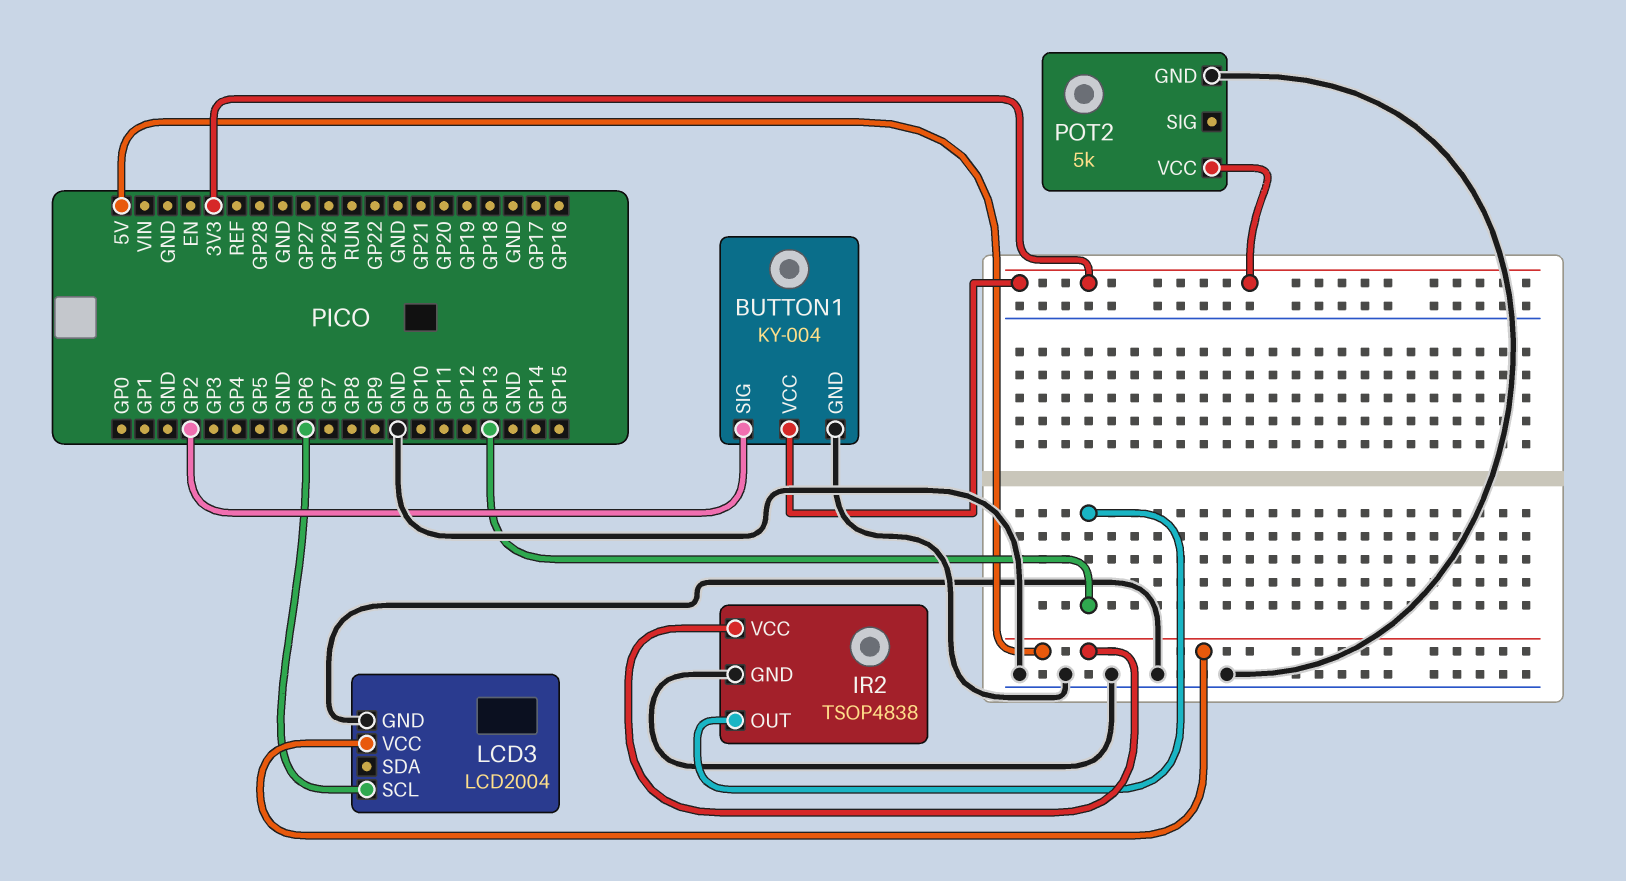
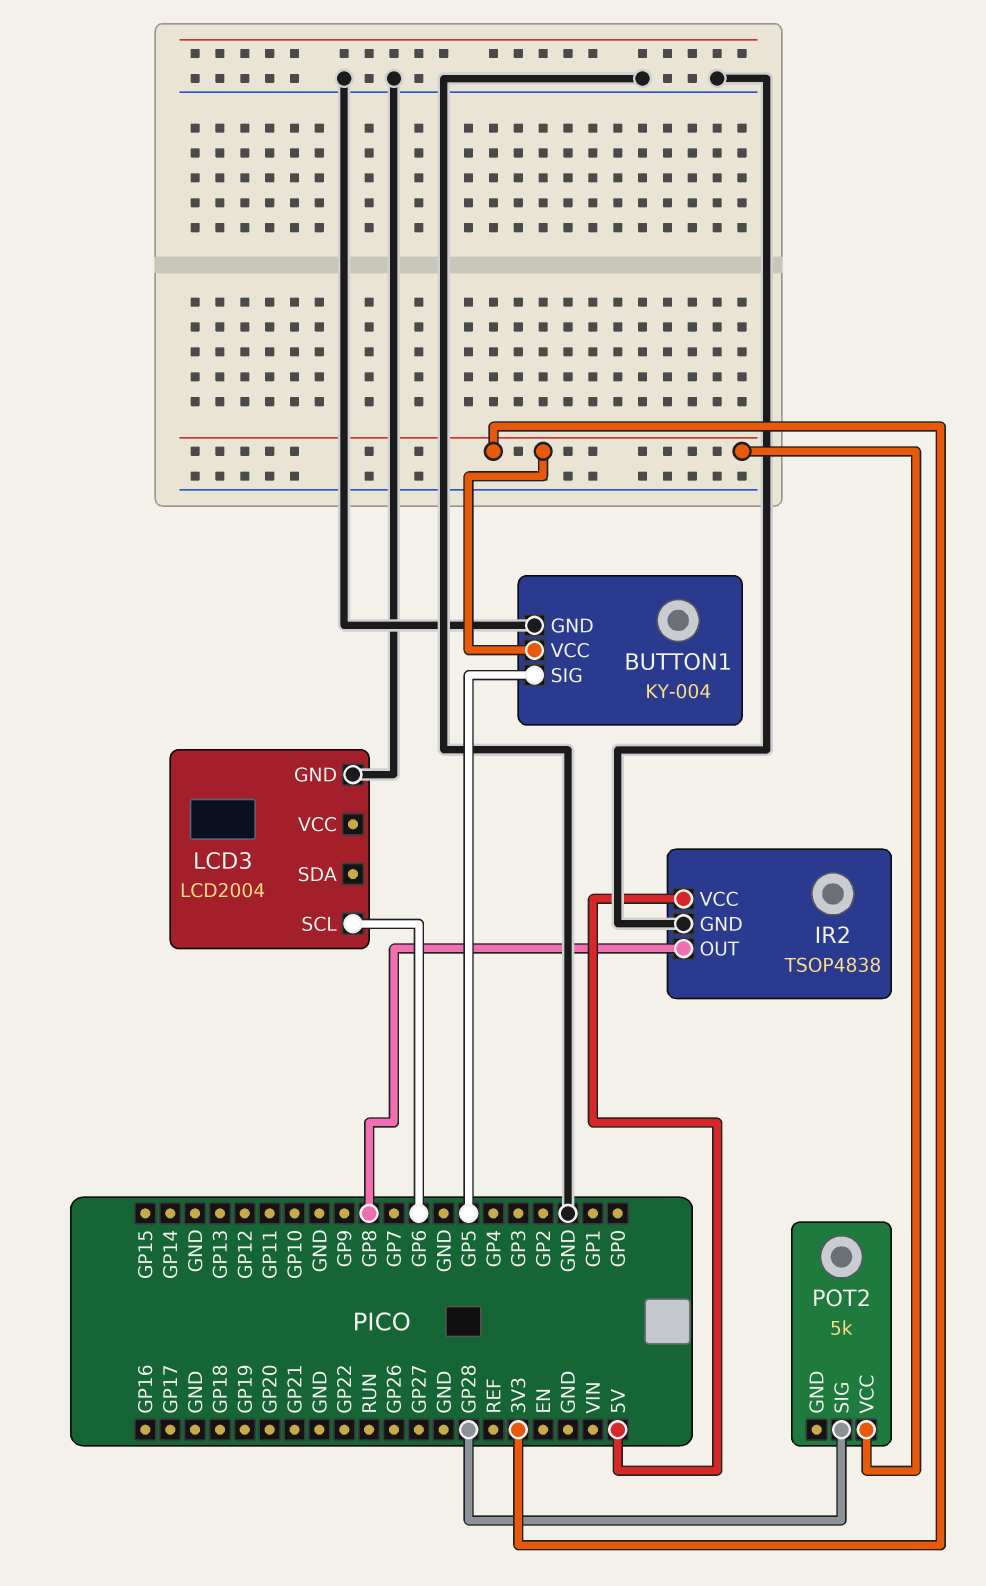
BUTTON1 pin SIG: GP2 -> GP5
IR2 pin OUT: GP13 -> GP8
LCD3 pin VCC: 5V -> none
POT2 pin GND: GND -> none
POT2 pin SIG: none -> GP28

